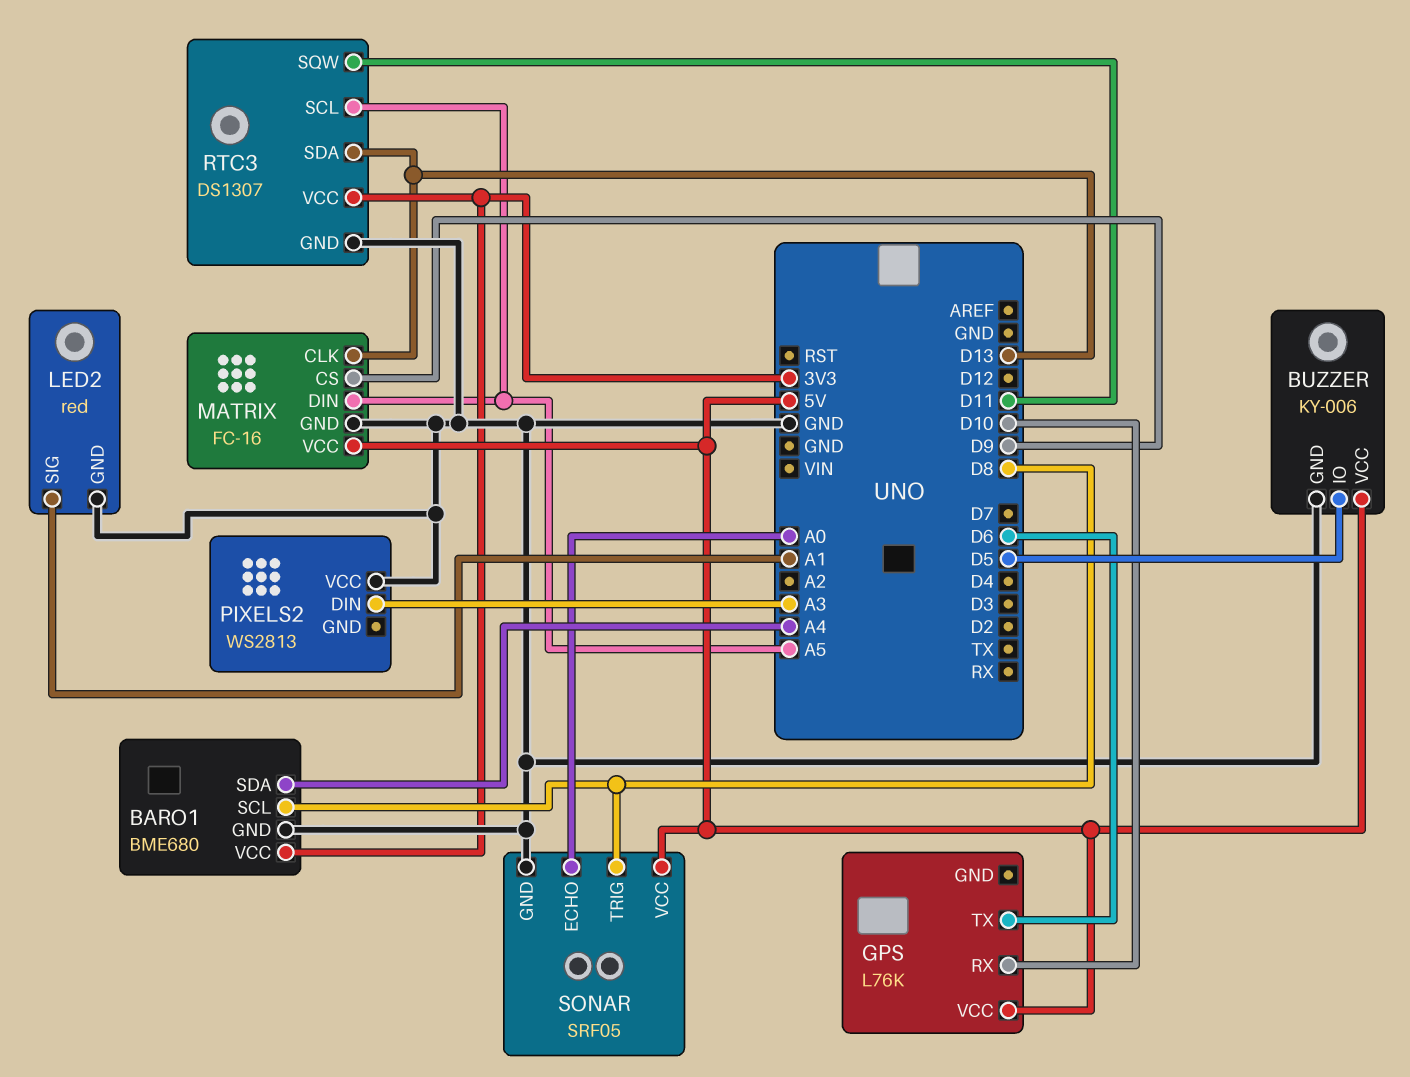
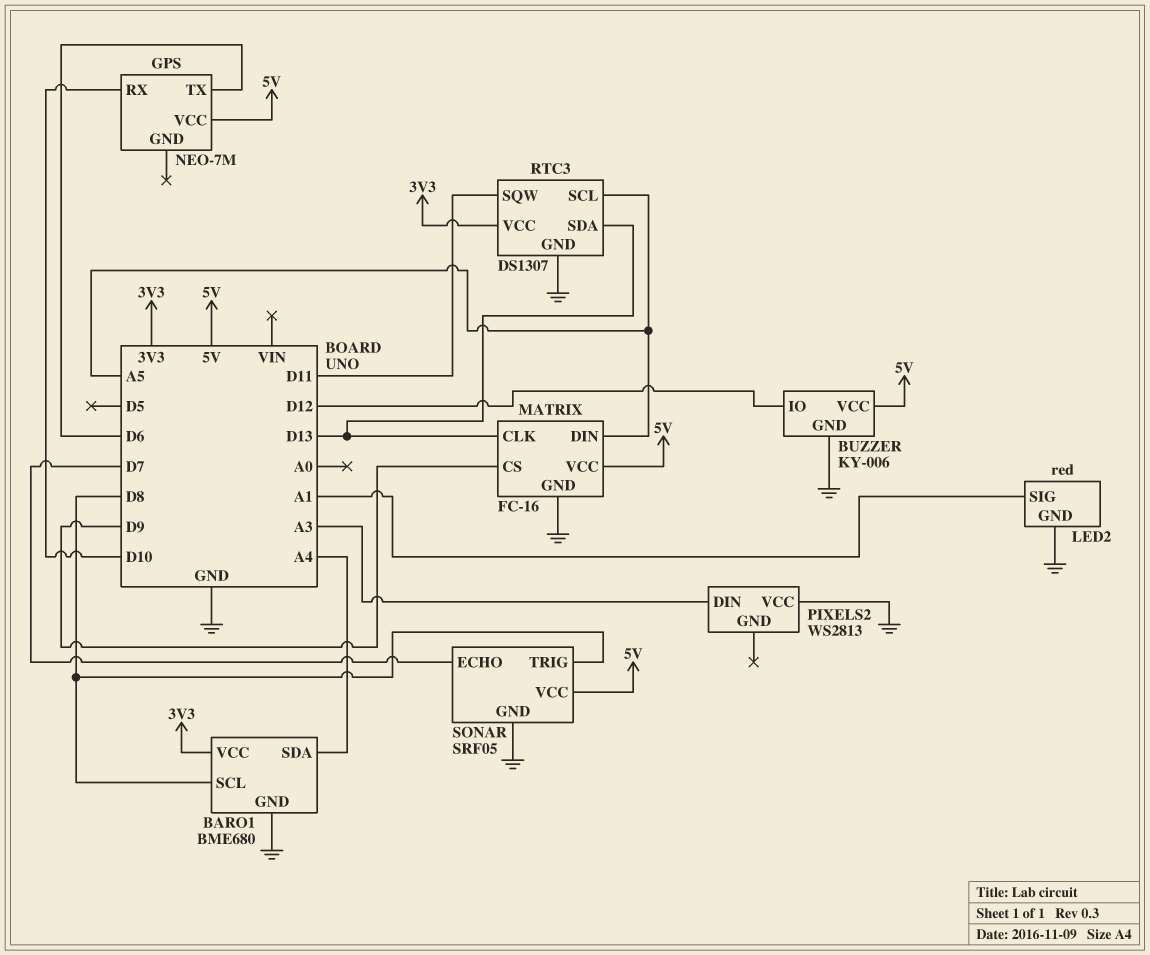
BUZZER pin IO: D5 -> D12
GPS: L76K -> NEO-7M
SONAR pin ECHO: A0 -> D7

